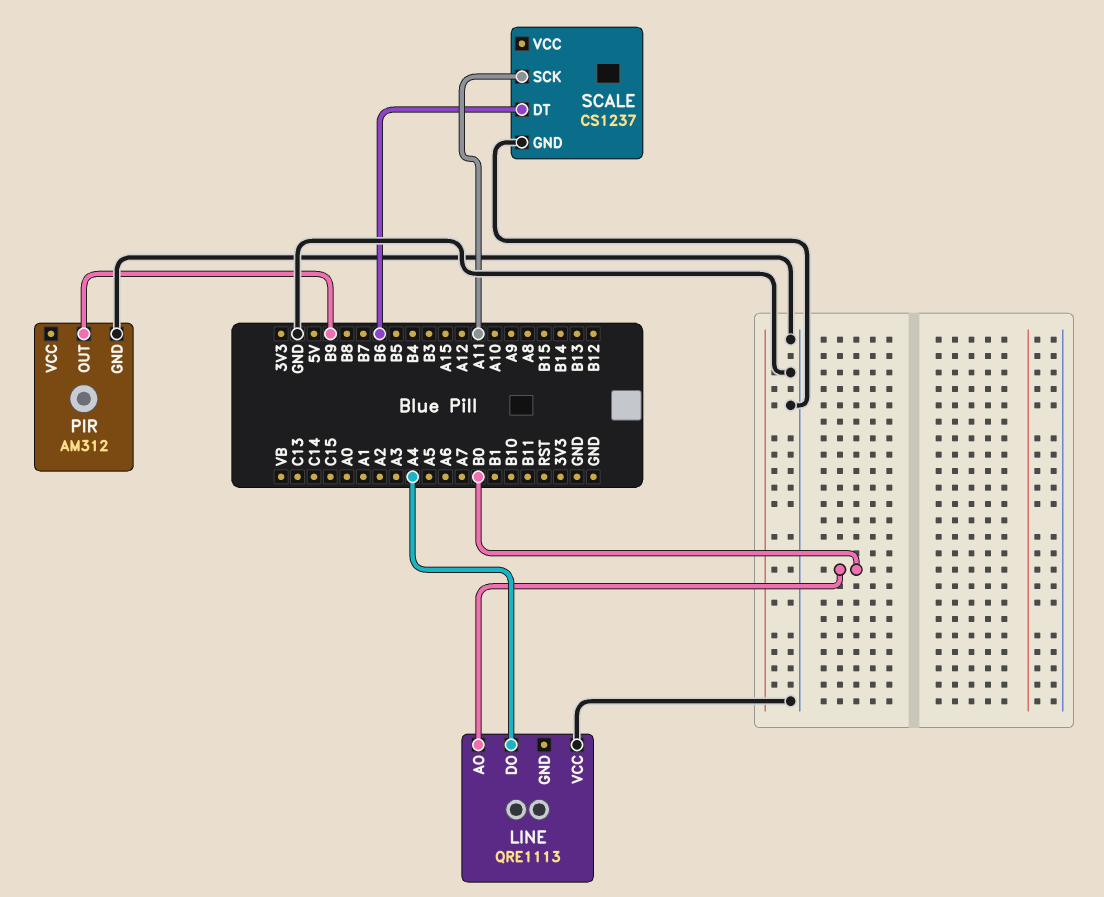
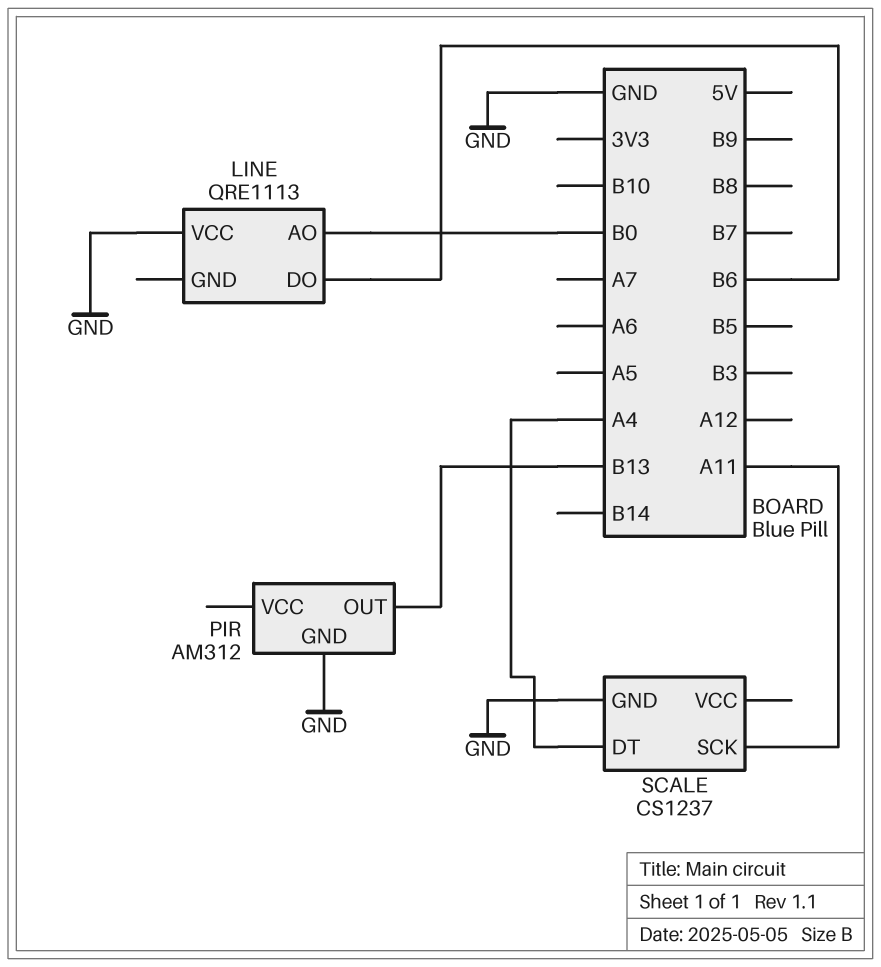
LINE pin DO: A4 -> B6
PIR pin OUT: B9 -> B13
SCALE pin DT: B6 -> A4

